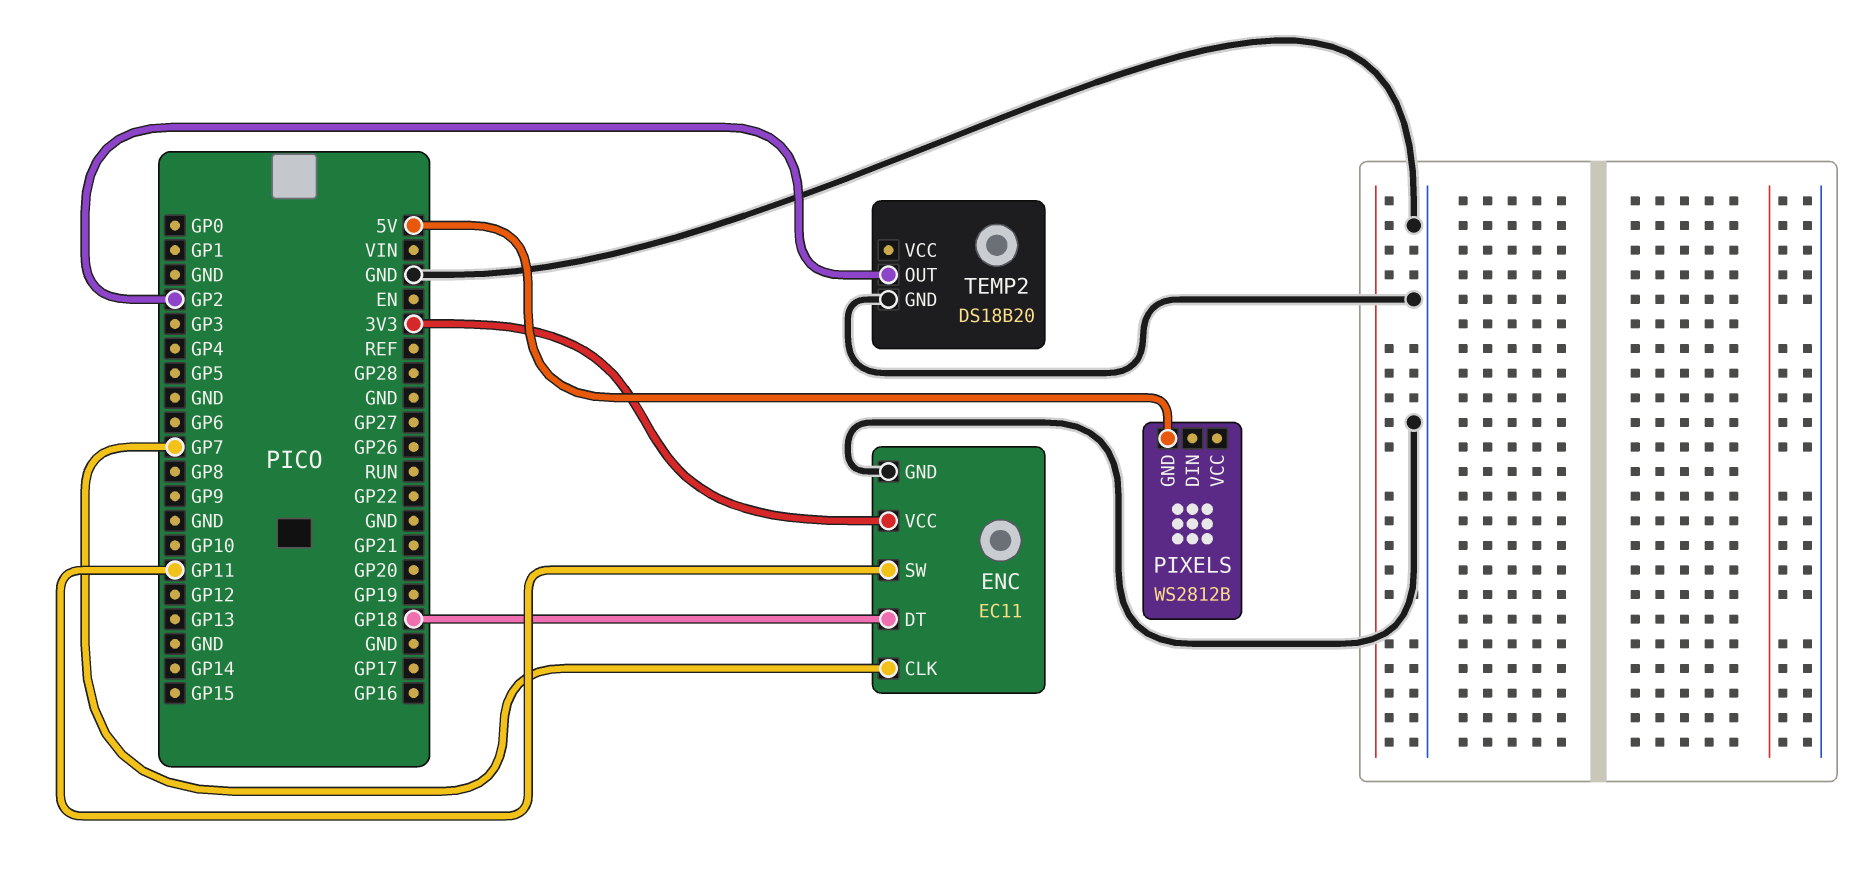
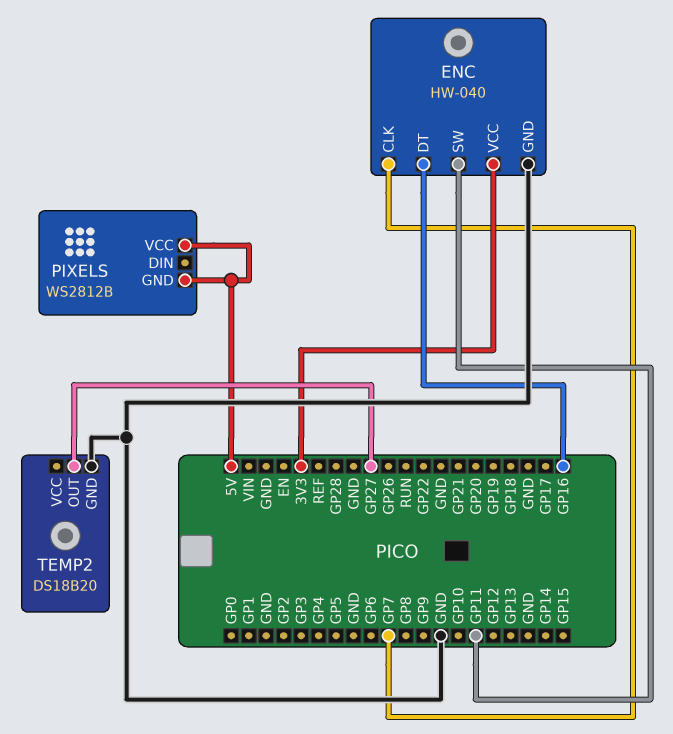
ENC: EC11 -> HW-040
ENC pin DT: GP18 -> GP16
PIXELS pin VCC: none -> 5V
TEMP2 pin OUT: GP2 -> GP27

